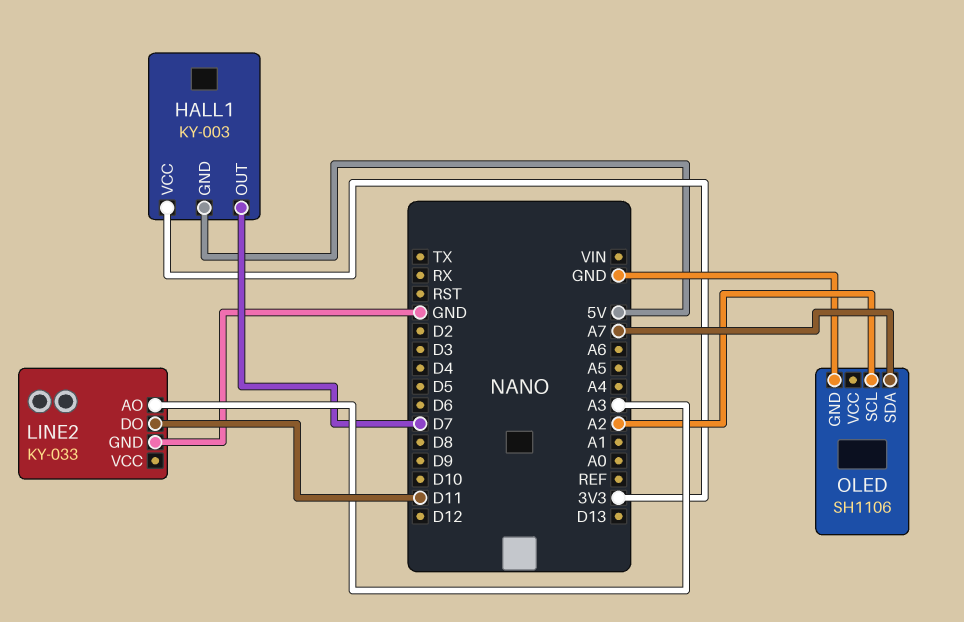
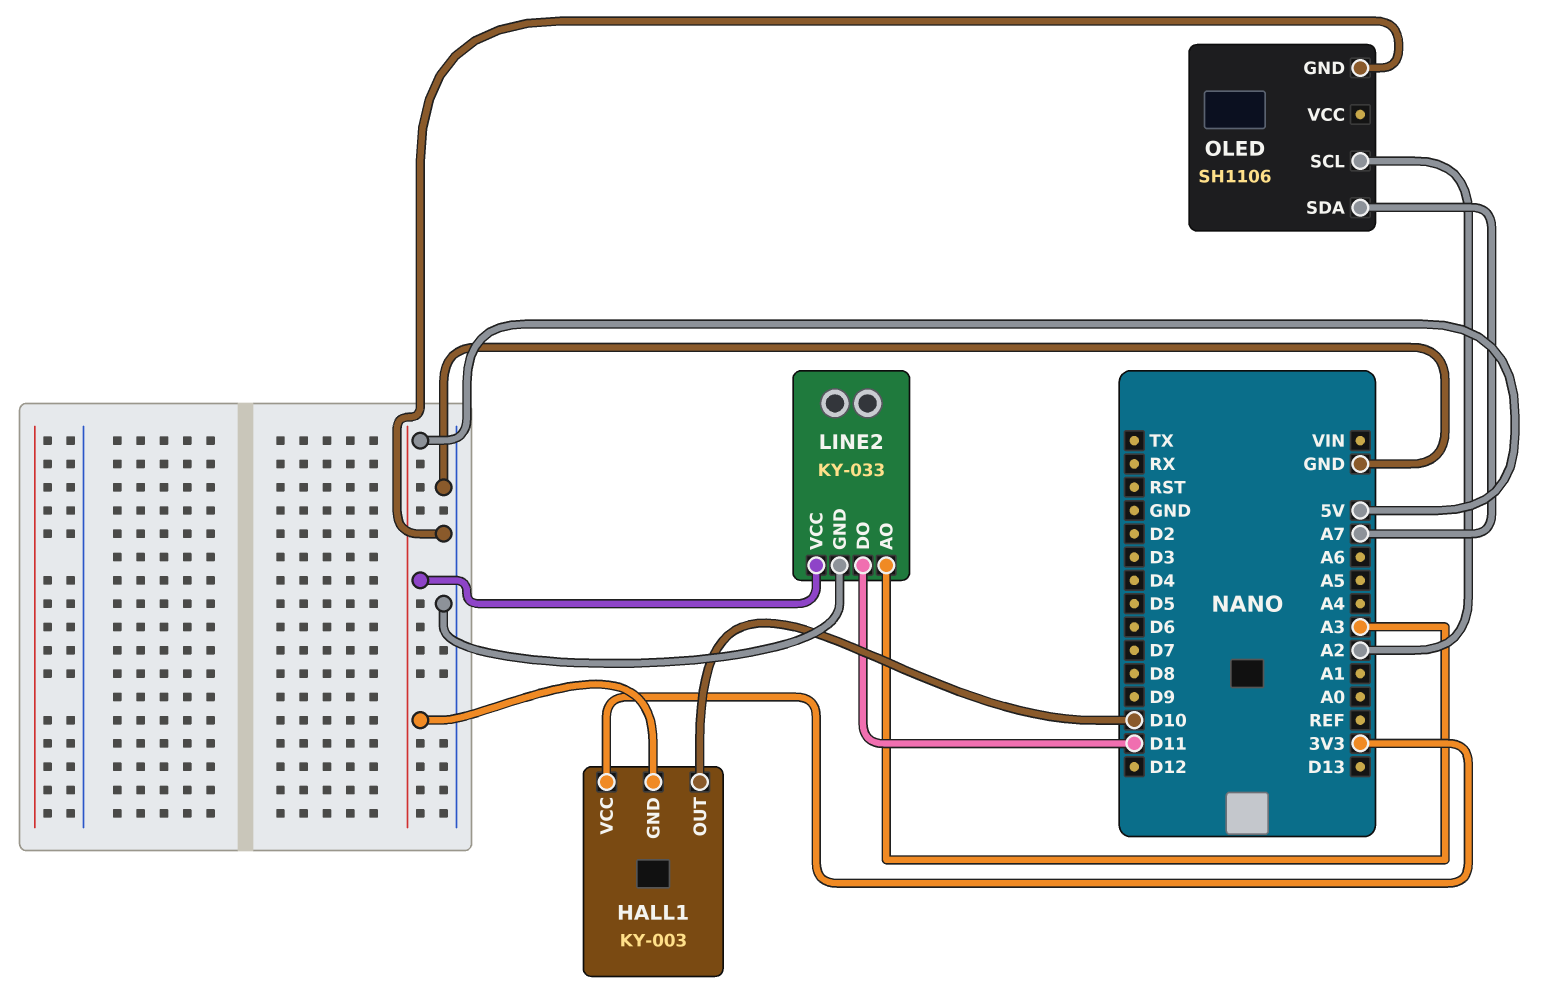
HALL1 pin OUT: D7 -> D10
LINE2 pin VCC: none -> 5V

